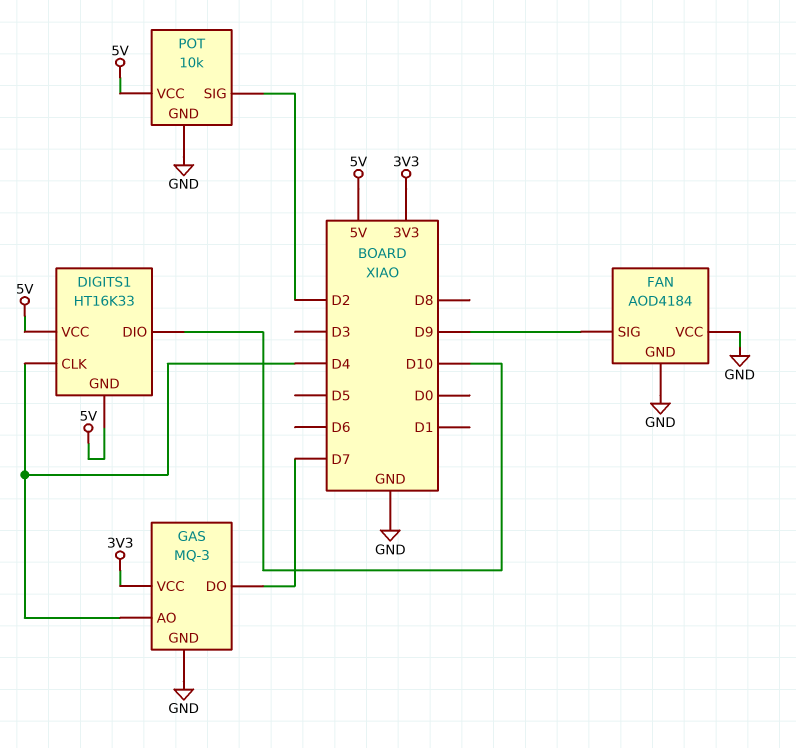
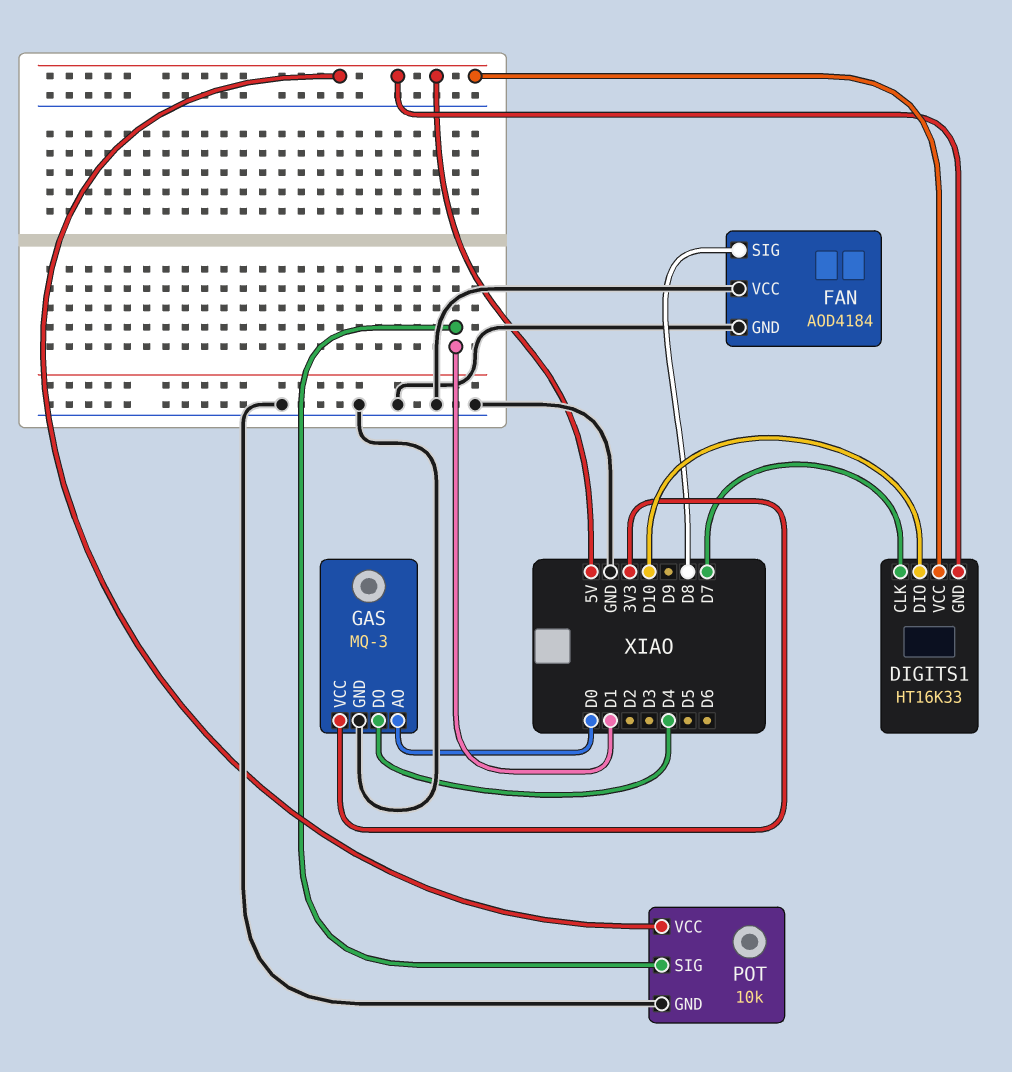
DIGITS1 pin CLK: D4 -> D7
FAN pin SIG: D9 -> D8
GAS pin AO: D4 -> D0
GAS pin DO: D7 -> D4
POT pin SIG: D2 -> D1

